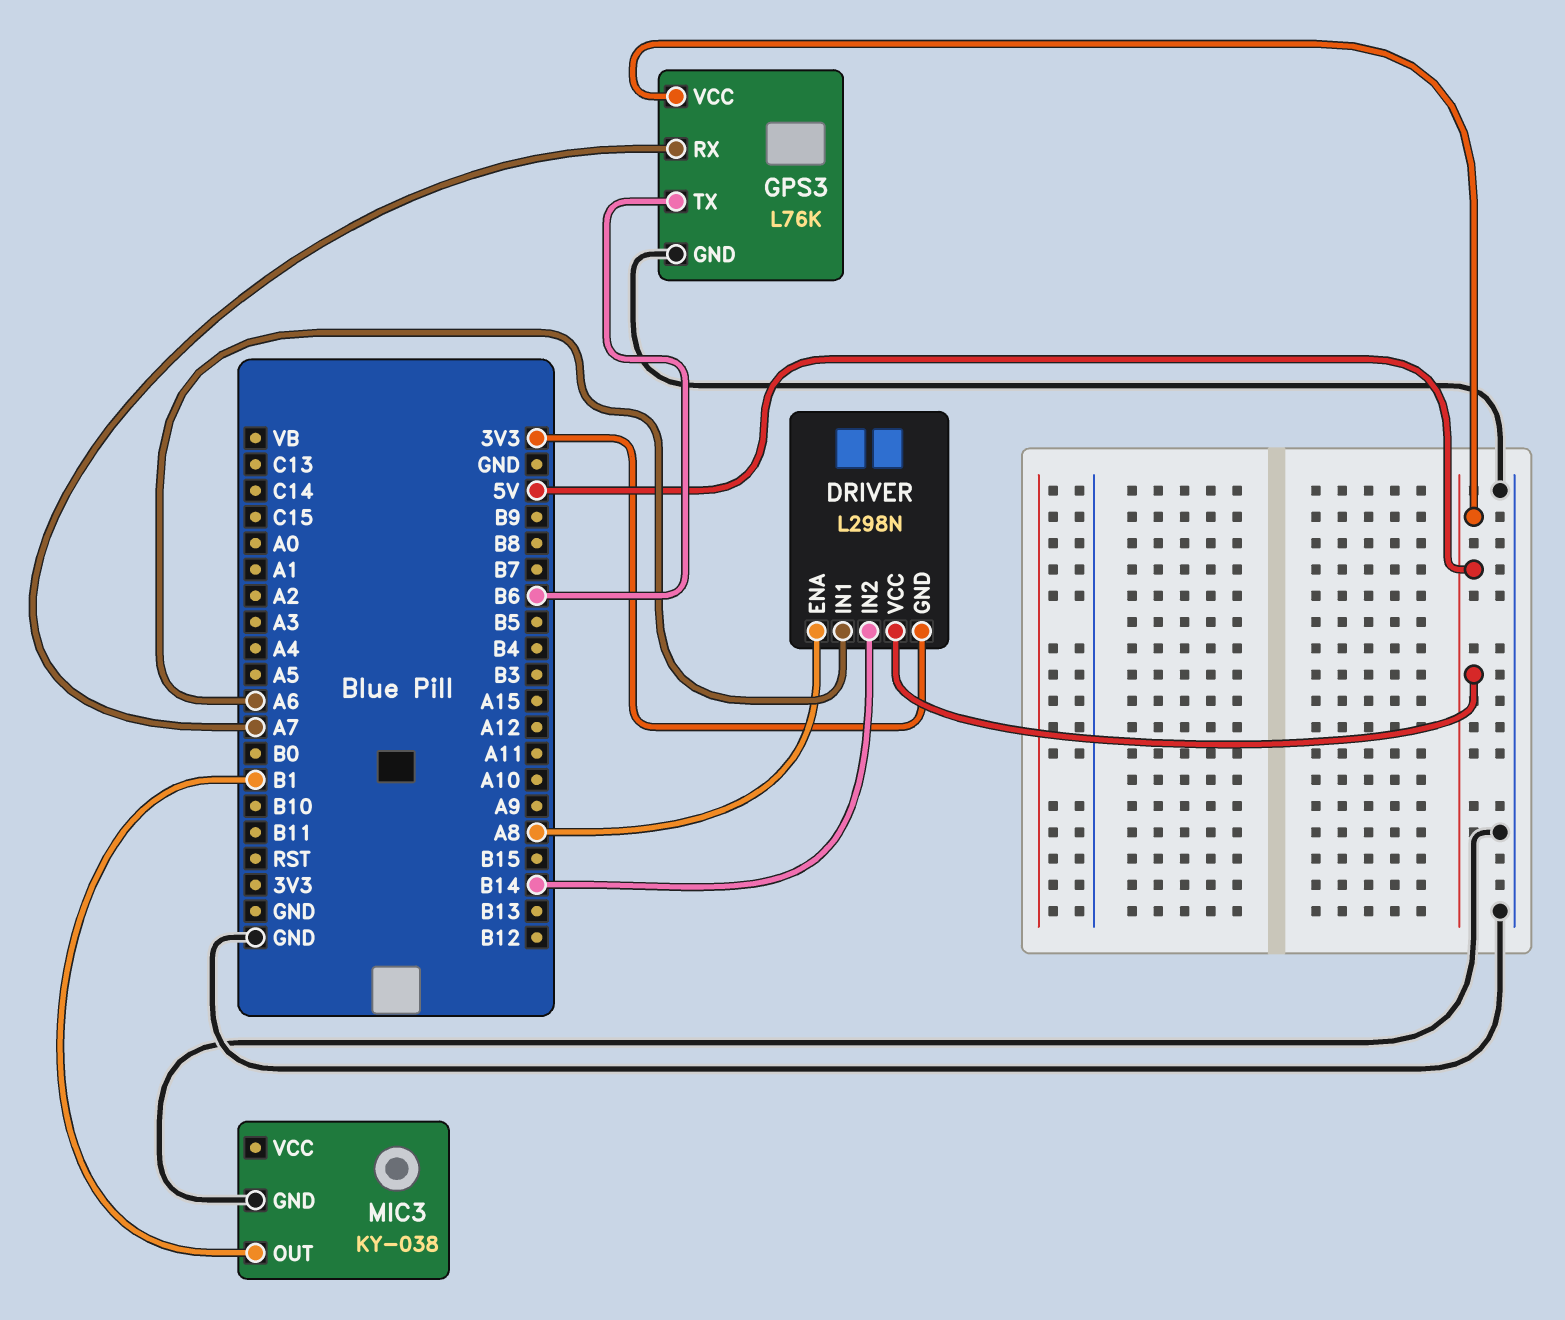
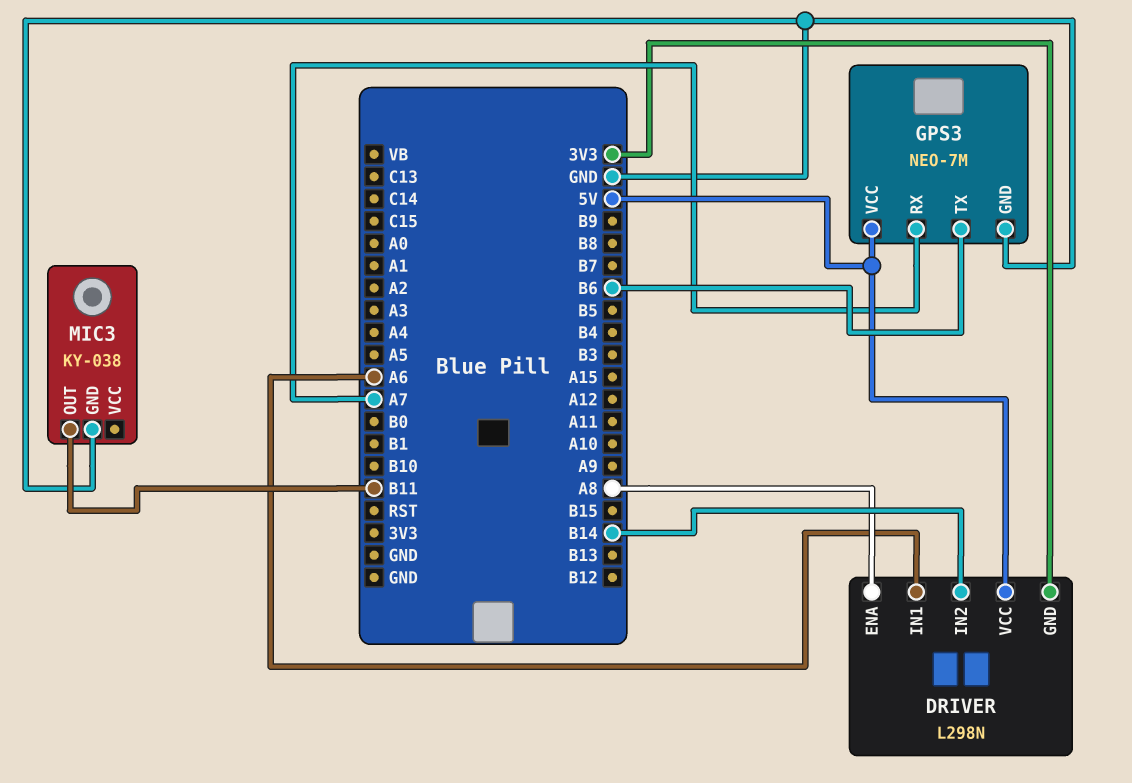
GPS3: L76K -> NEO-7M
MIC3 pin OUT: B1 -> B11

